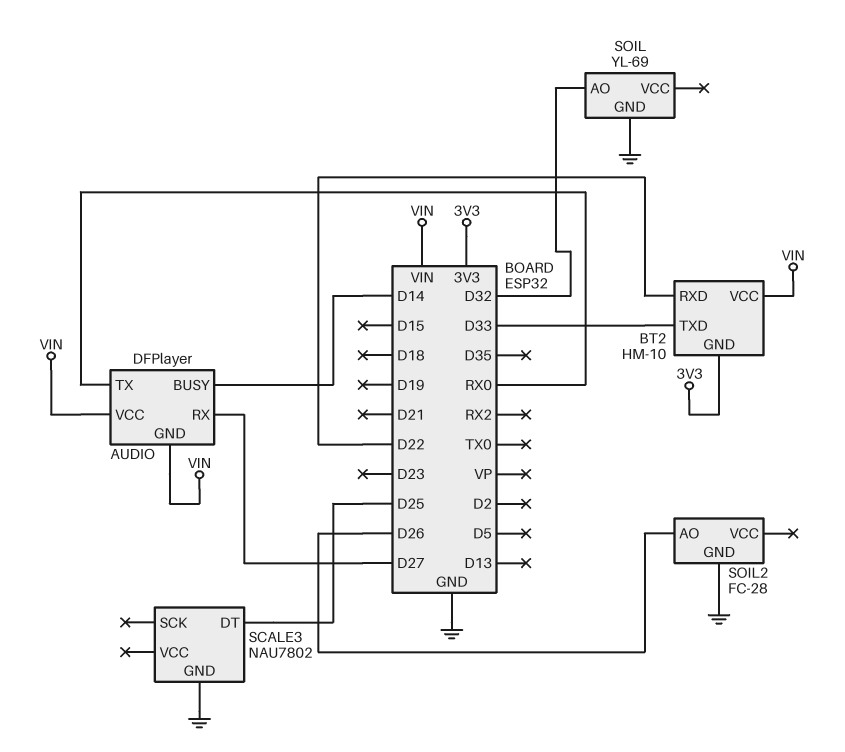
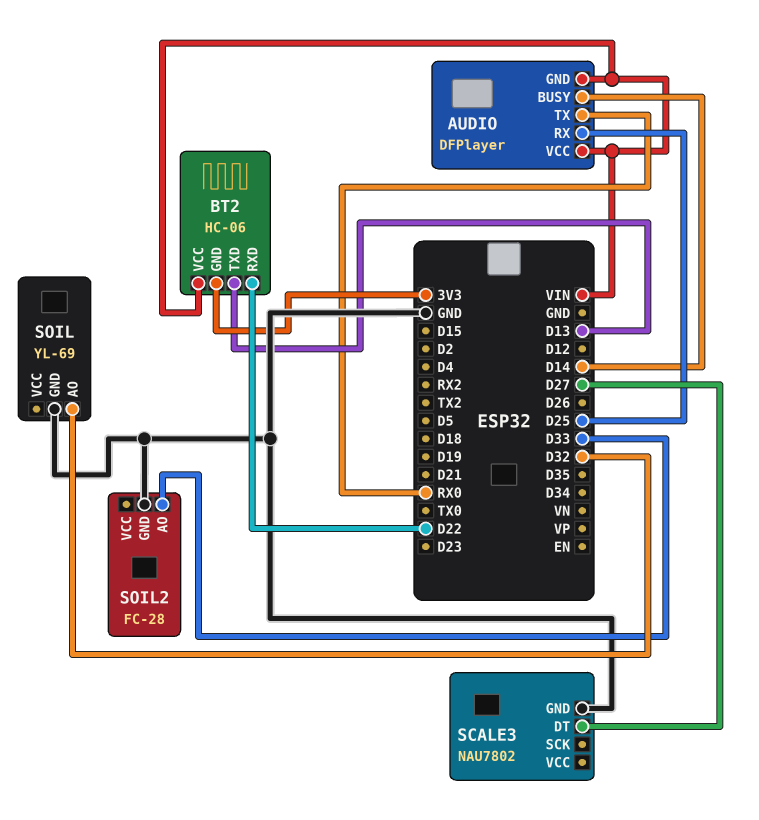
AUDIO pin RX: D27 -> D25
BT2: HM-10 -> HC-06
BT2 pin TXD: D33 -> D13
SCALE3 pin DT: D25 -> D27
SOIL2 pin AO: D26 -> D33

